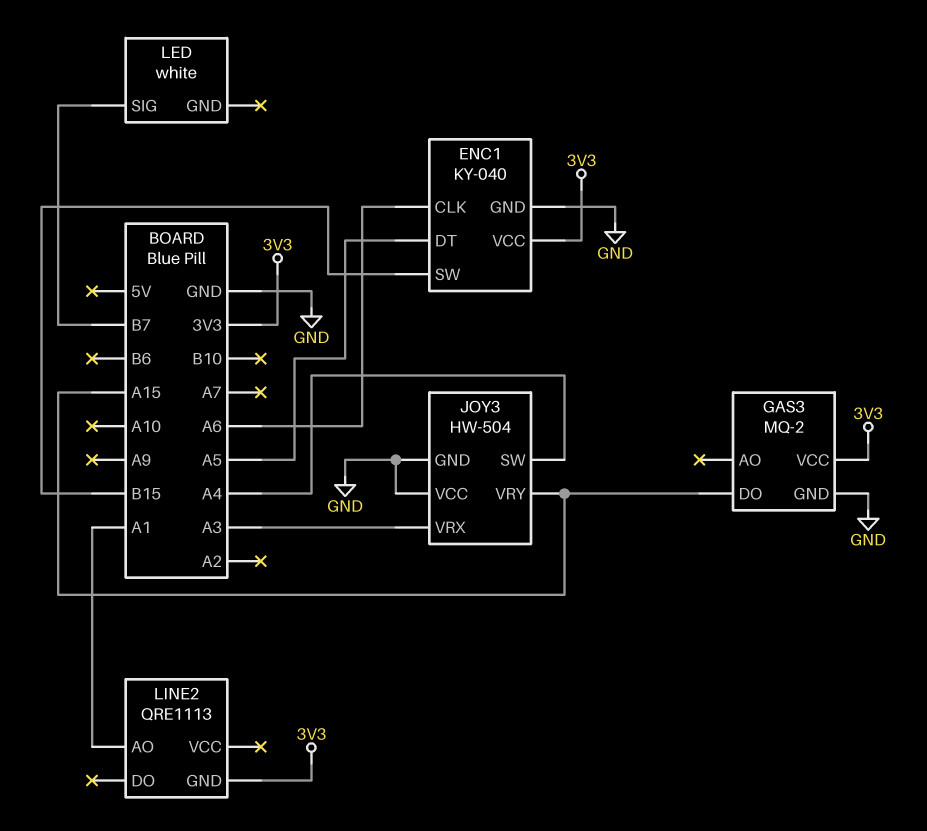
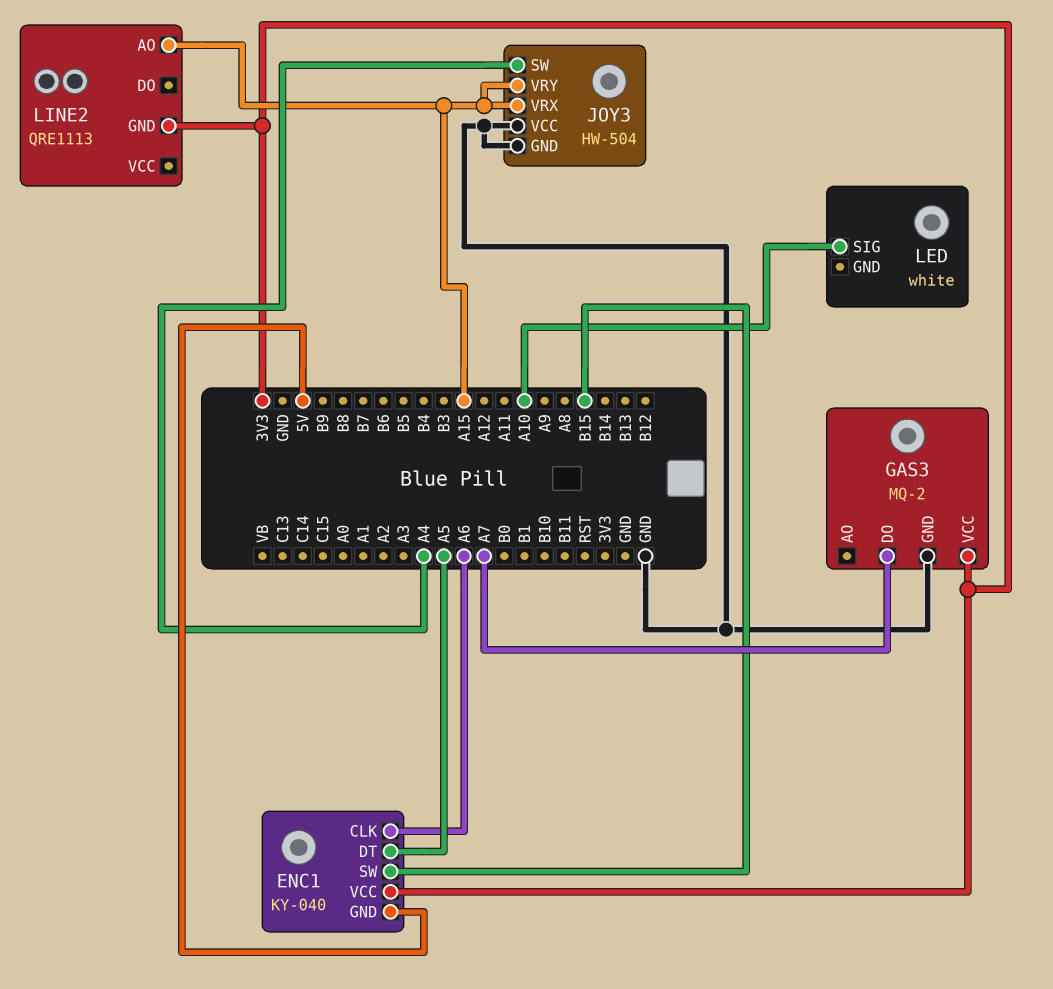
ENC1 pin GND: GND -> 5V
GAS3 pin DO: A15 -> A7
JOY3 pin VRX: A3 -> A15
LED pin SIG: B7 -> A10
LINE2 pin AO: A1 -> A15

